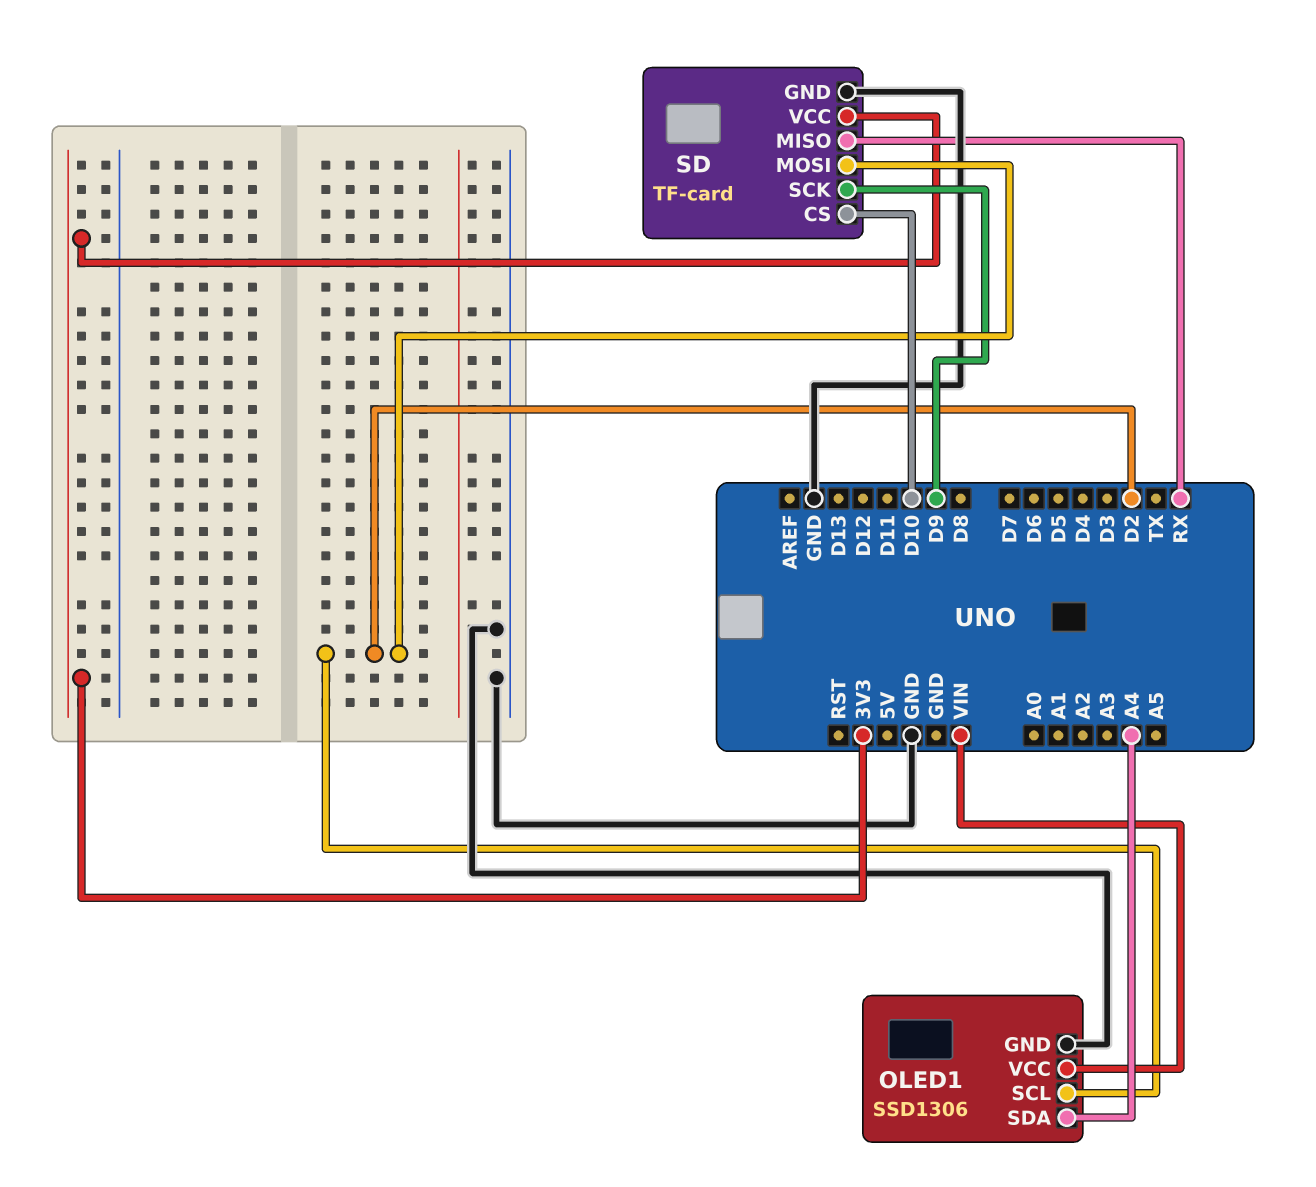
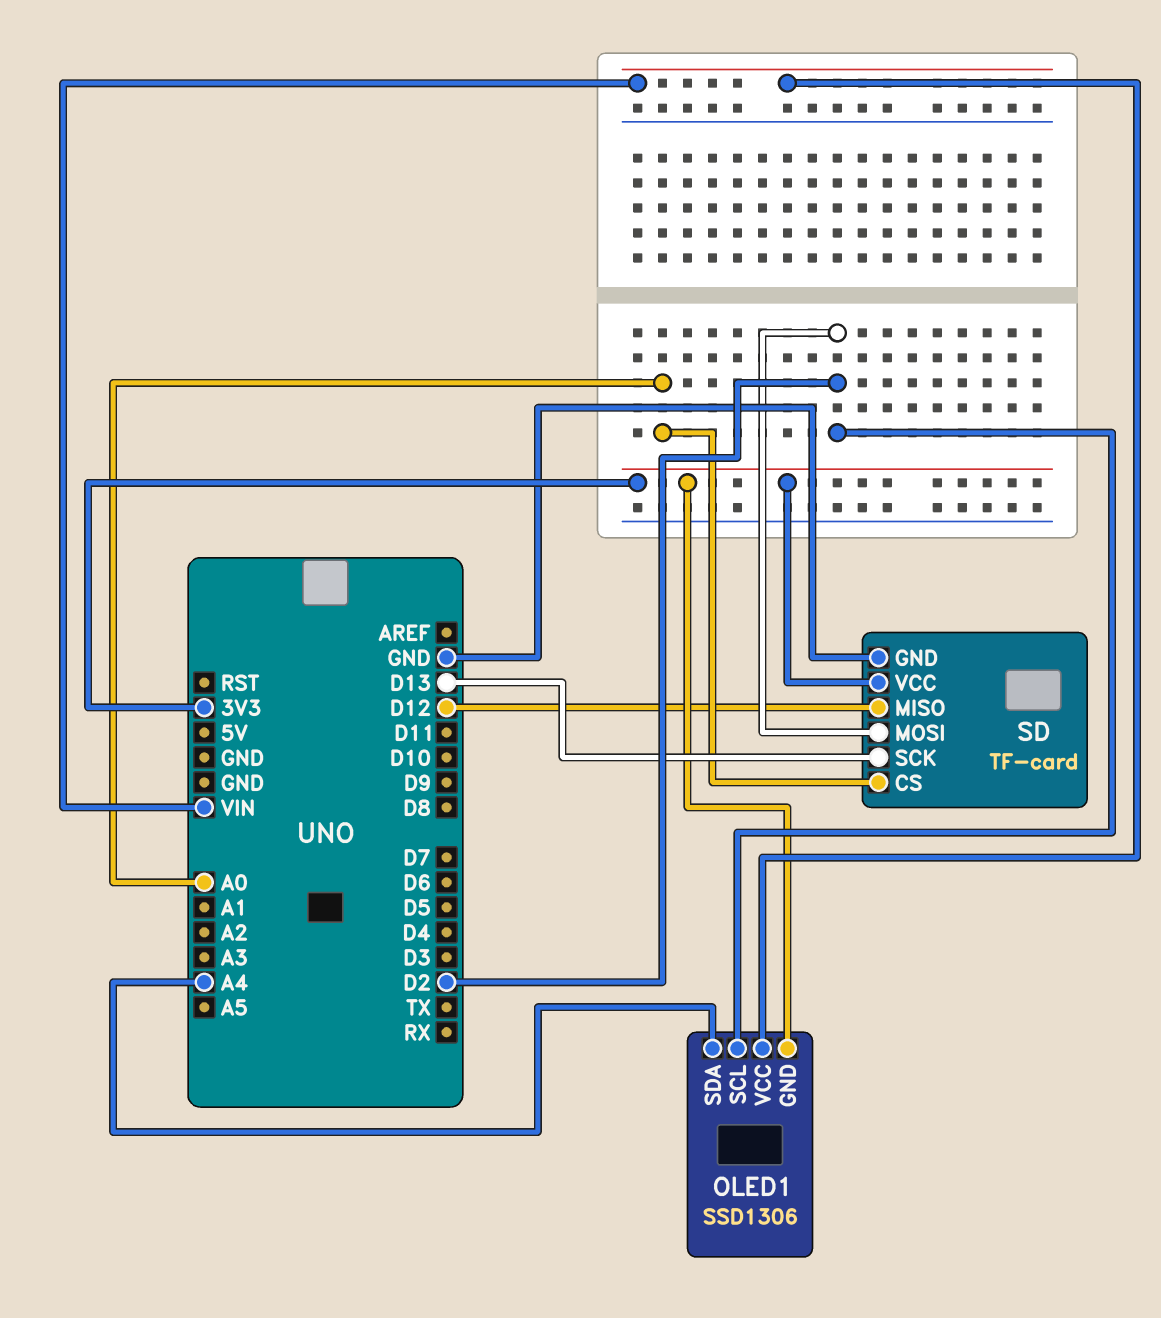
OLED1 pin GND: GND -> 3V3
SD pin CS: D10 -> A0
SD pin MISO: RX -> D12
SD pin SCK: D9 -> D13

